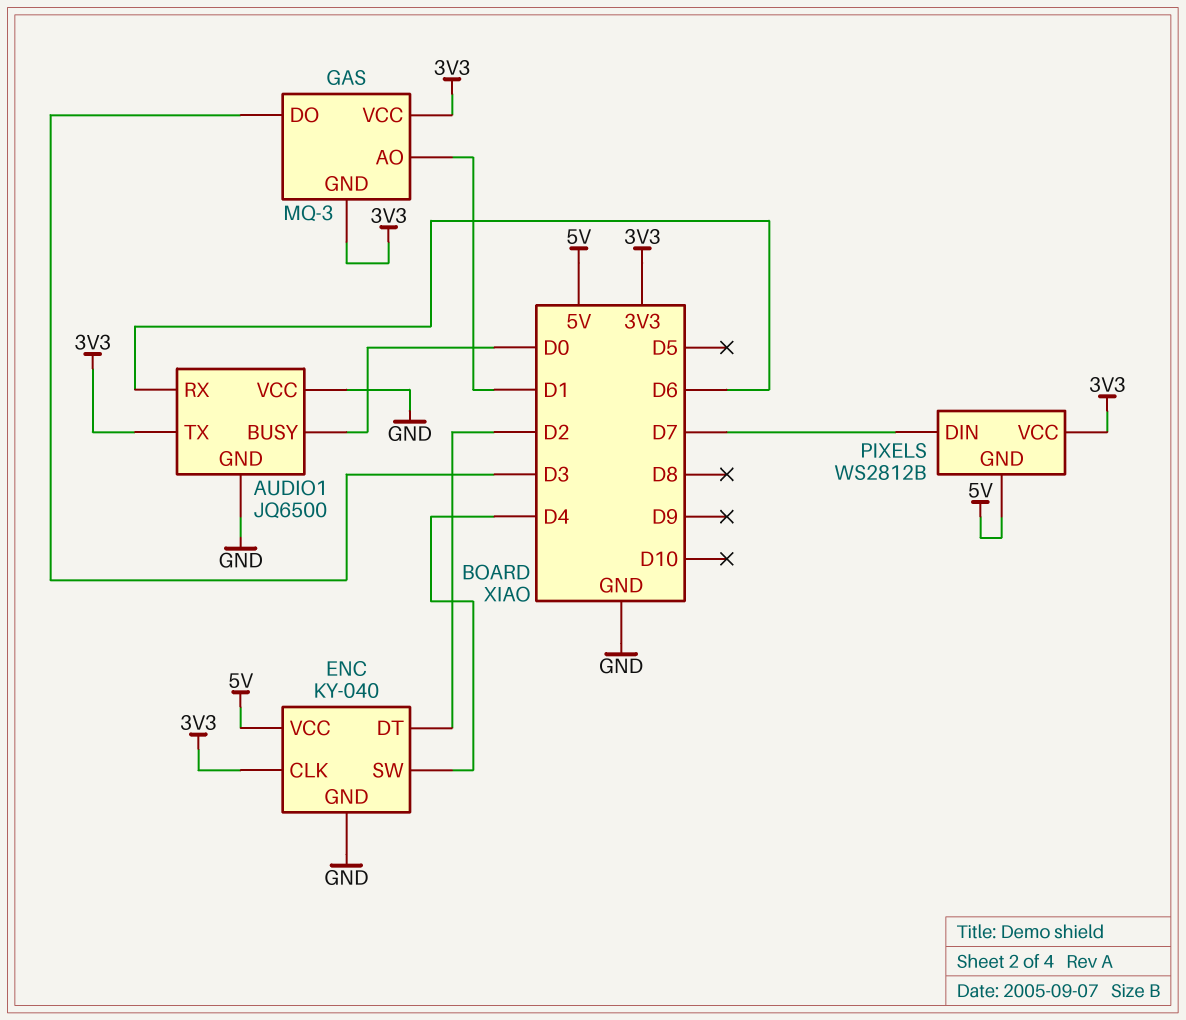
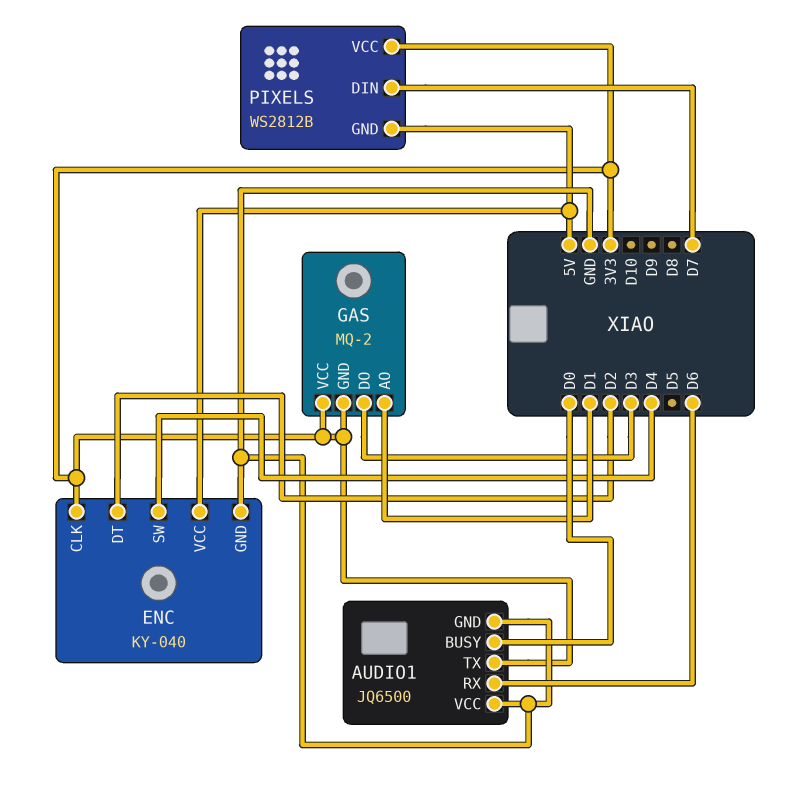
GAS: MQ-3 -> MQ-2

